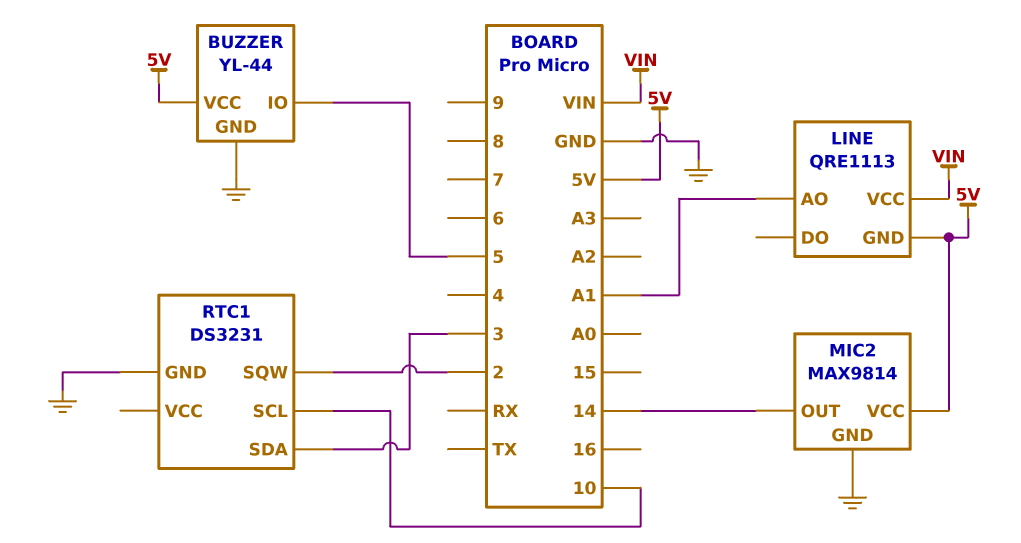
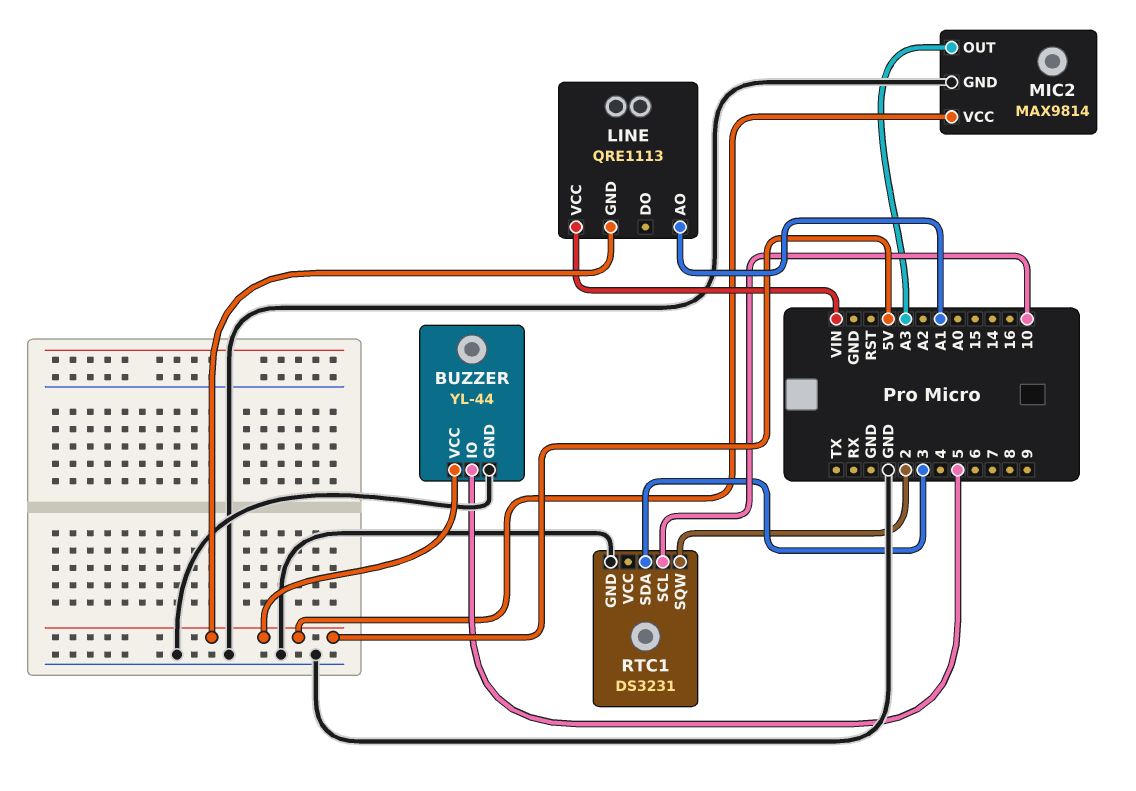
MIC2 pin OUT: 14 -> A3

